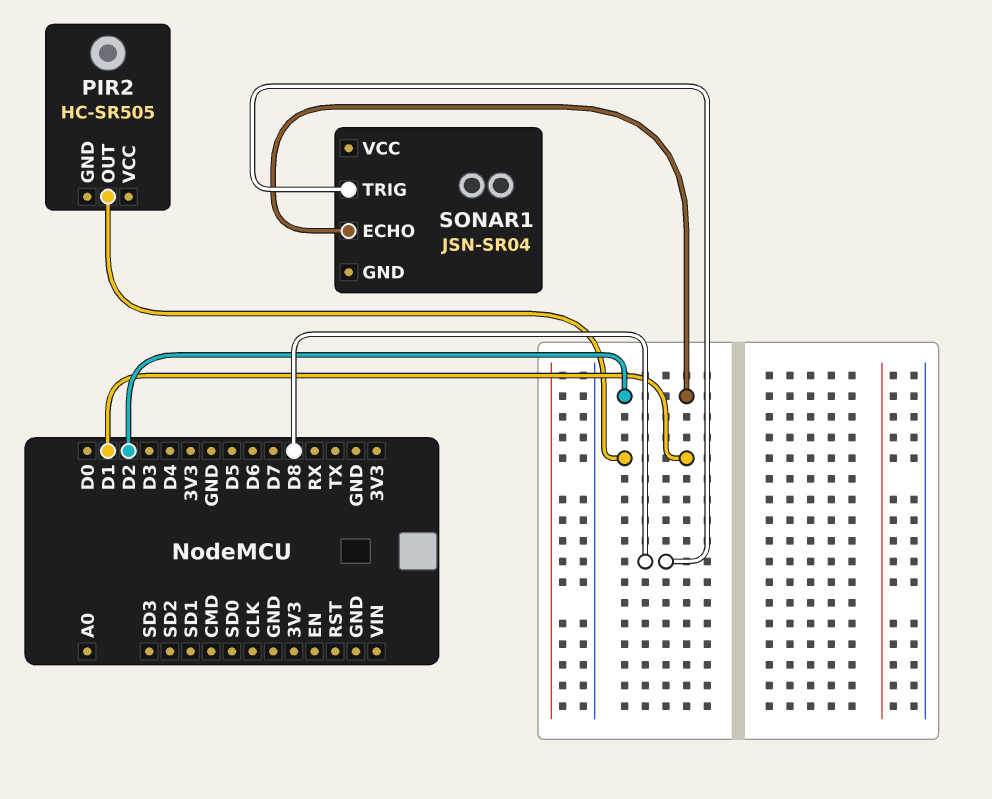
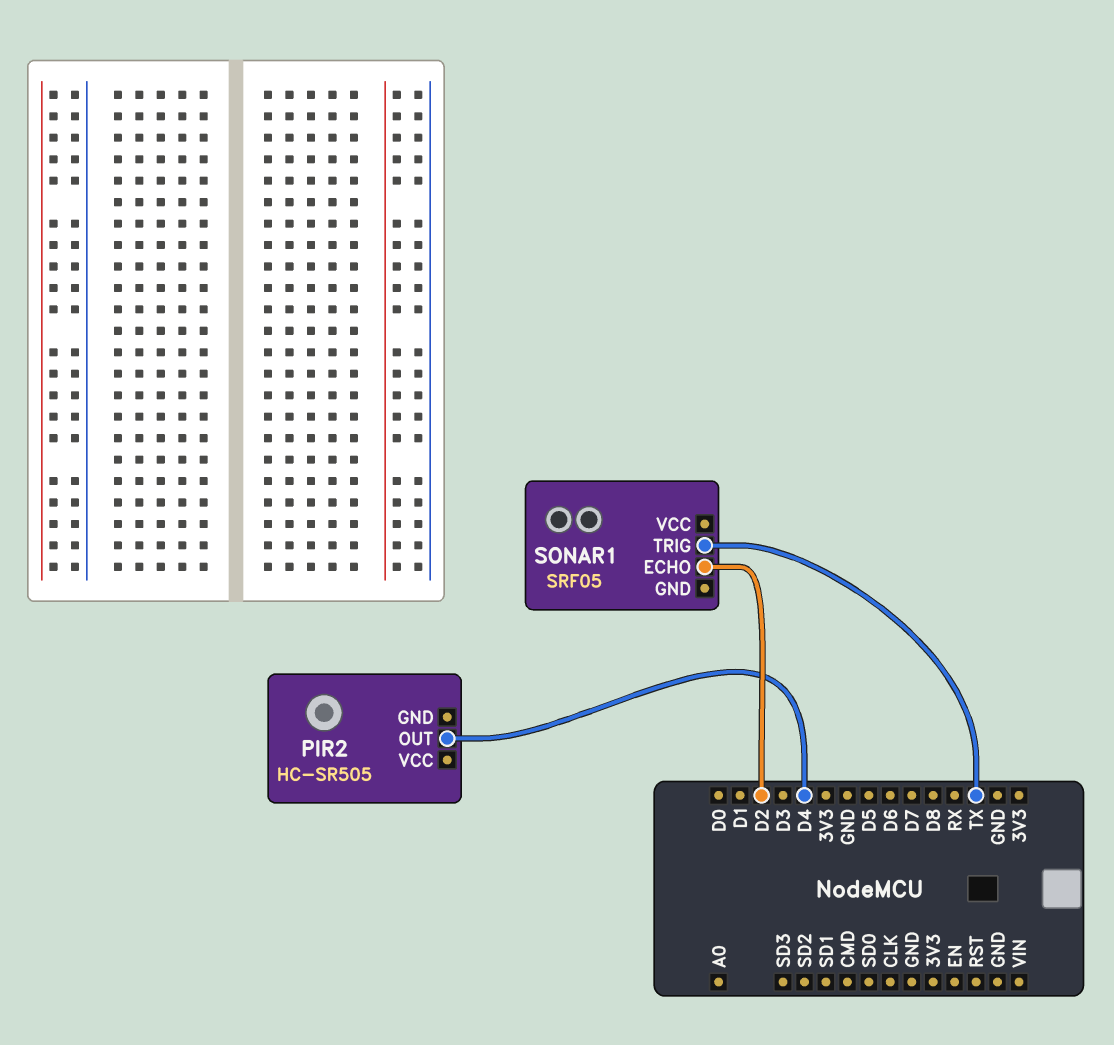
PIR2 pin OUT: D1 -> D4
SONAR1: JSN-SR04 -> SRF05
SONAR1 pin TRIG: D8 -> TX

